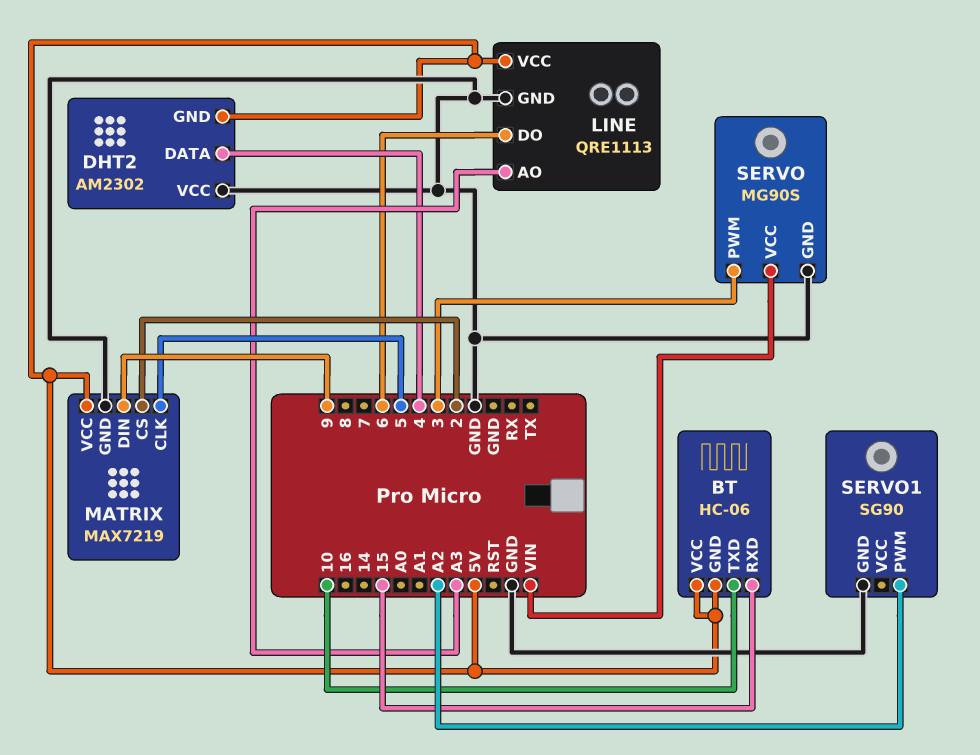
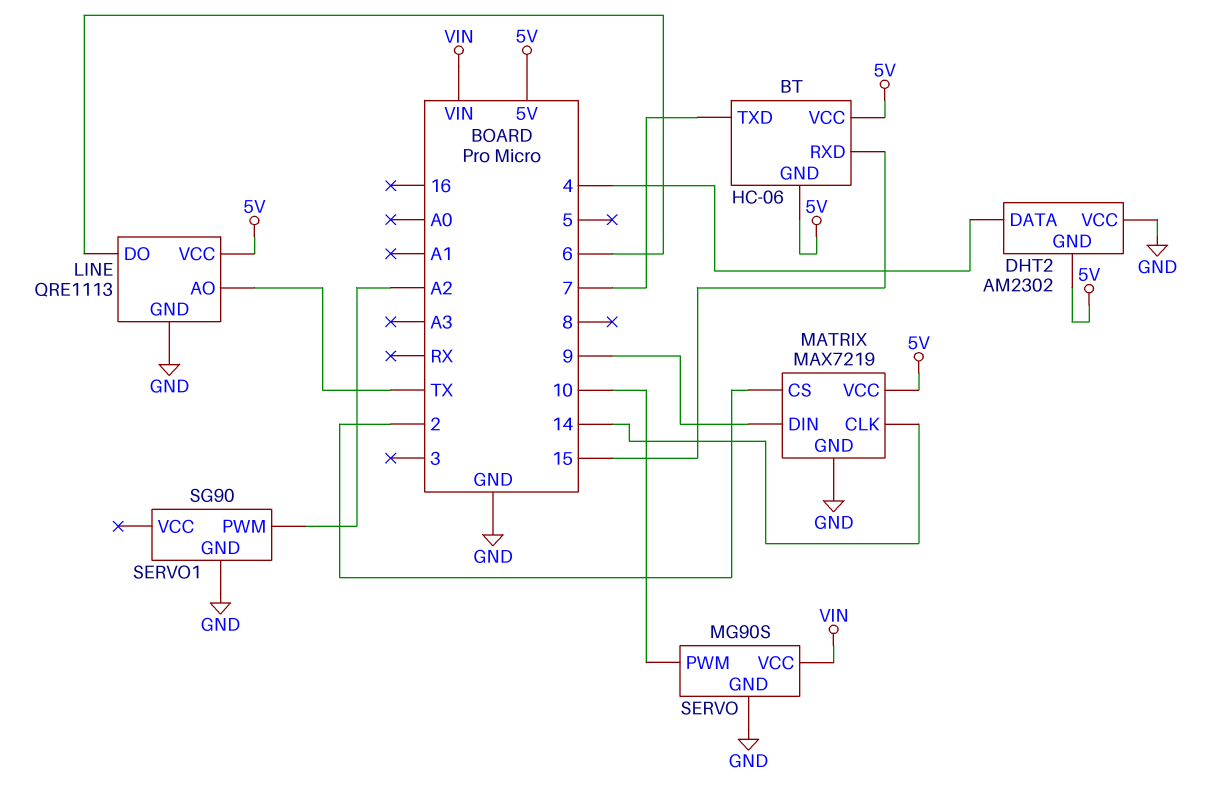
BT pin TXD: 10 -> 7
LINE pin AO: A3 -> TX
MATRIX pin CLK: 5 -> 14
SERVO pin PWM: 3 -> 10

